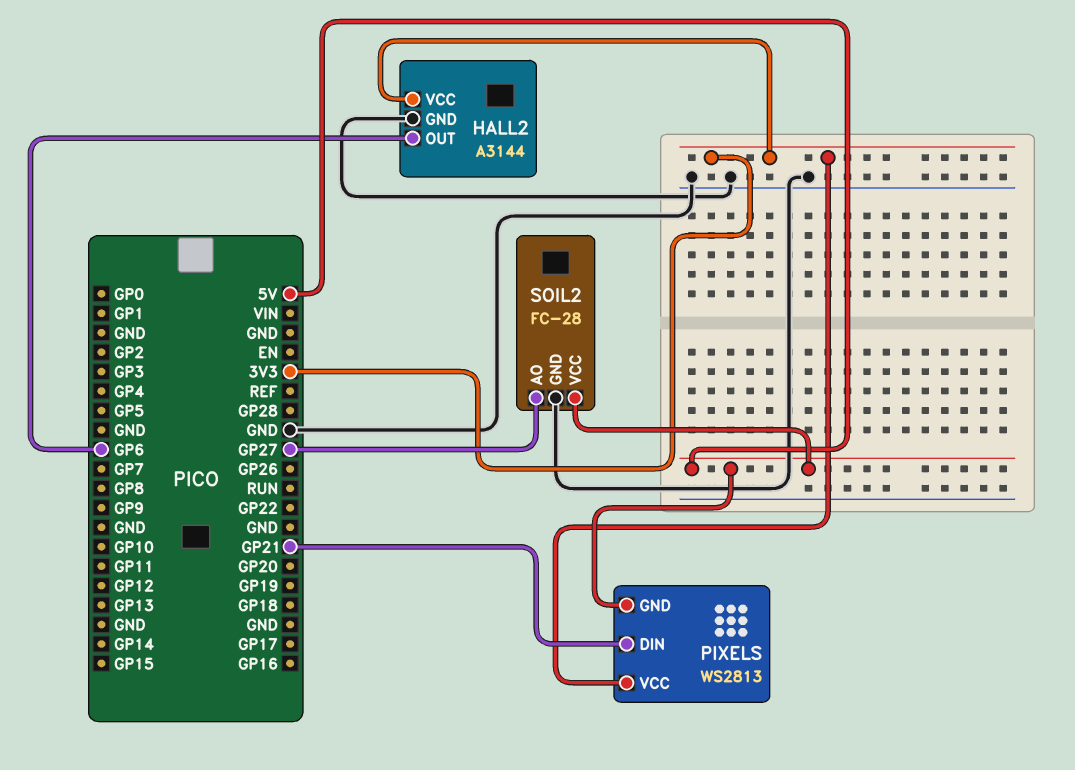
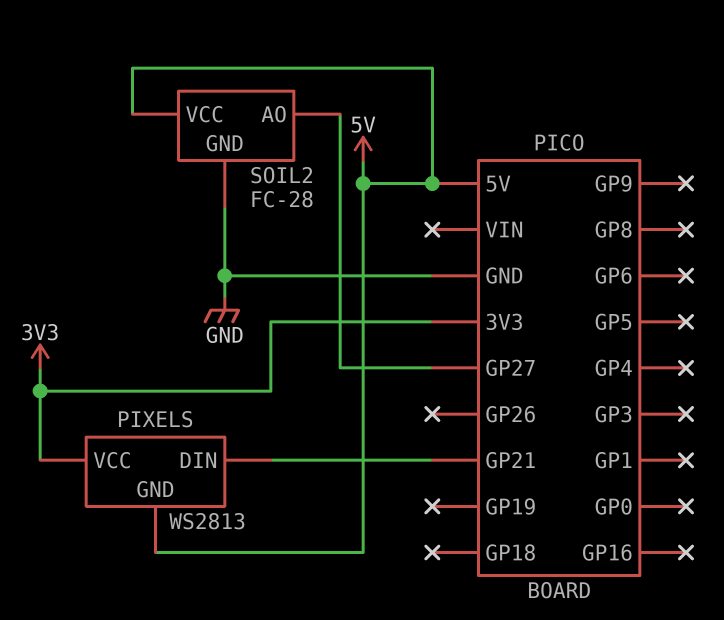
HALL2: A3144 -> none
HALL2 pin GND: GND -> none
HALL2 pin OUT: GP6 -> none
HALL2 pin VCC: 3V3 -> none

